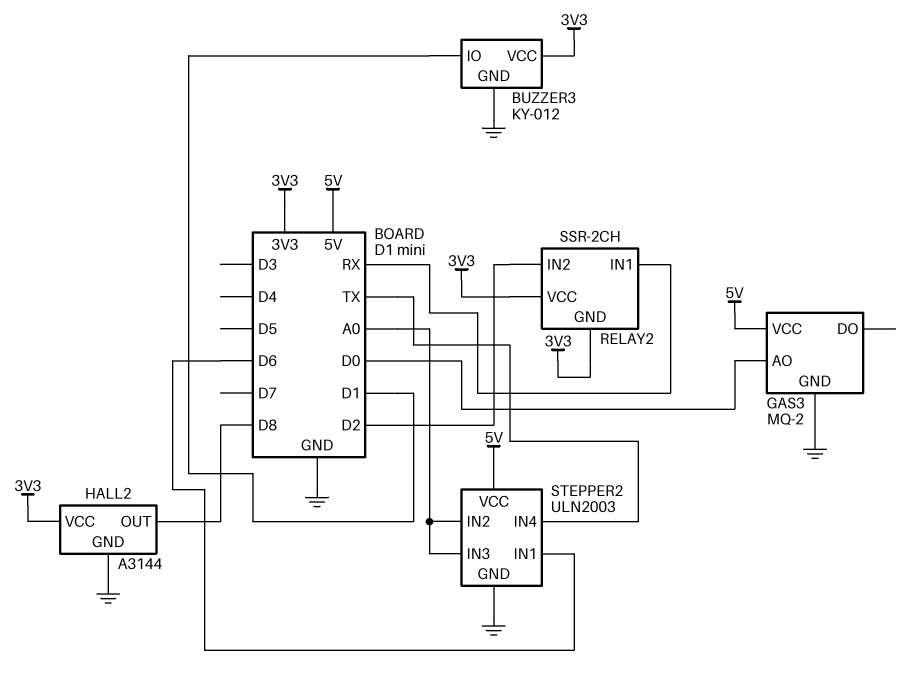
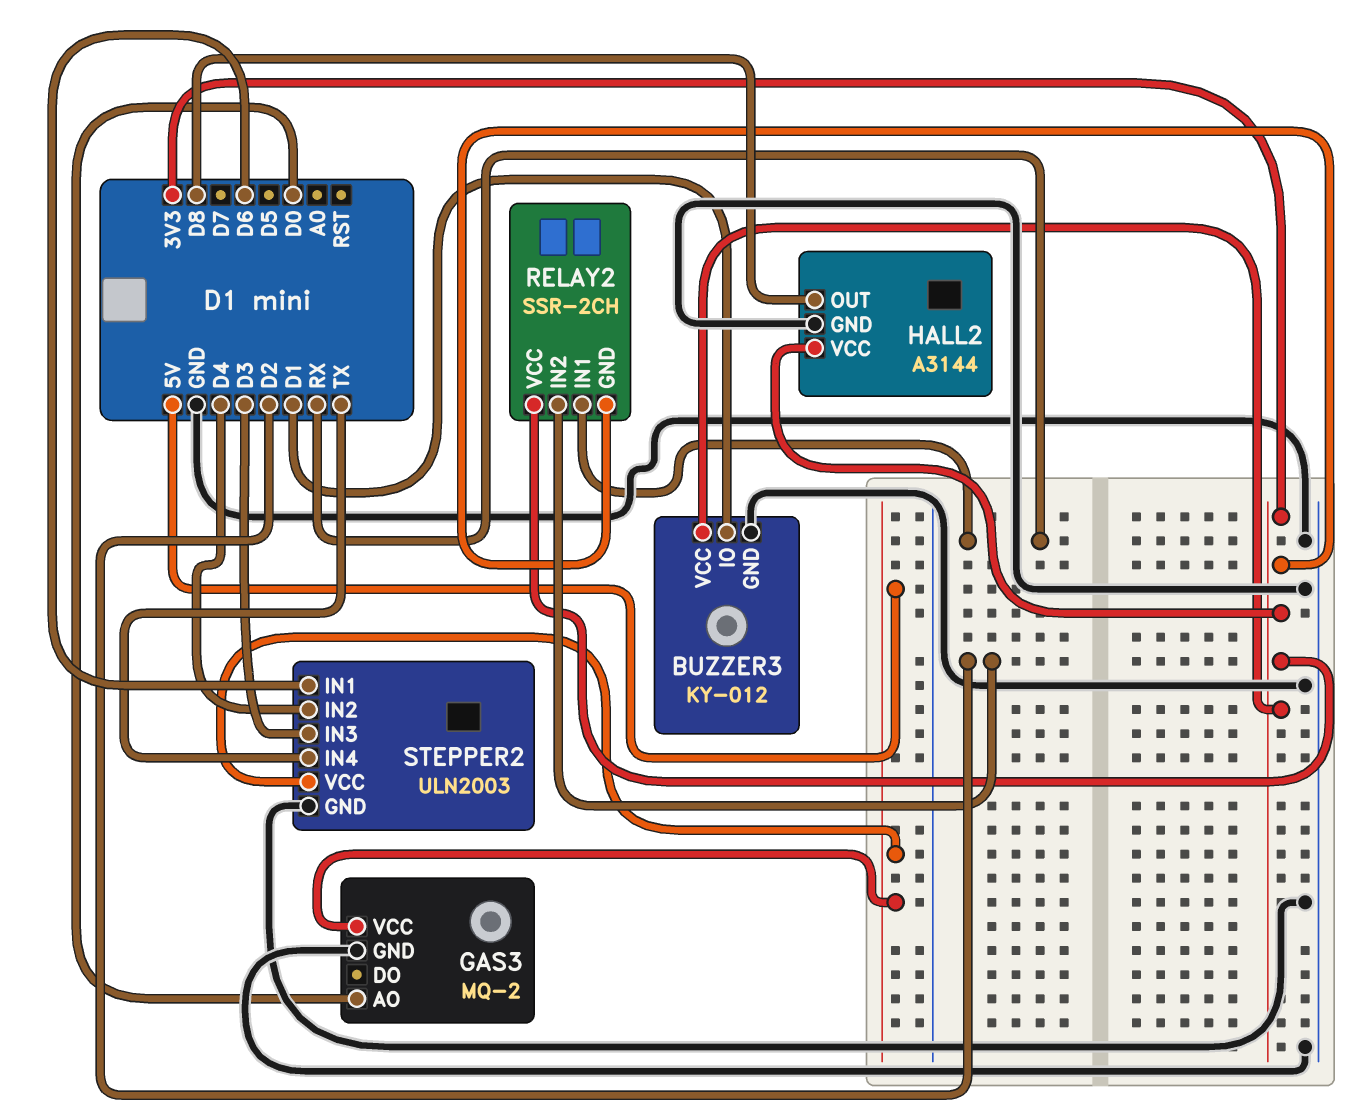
STEPPER2 pin IN2: A0 -> D4
STEPPER2 pin IN3: A0 -> D3

